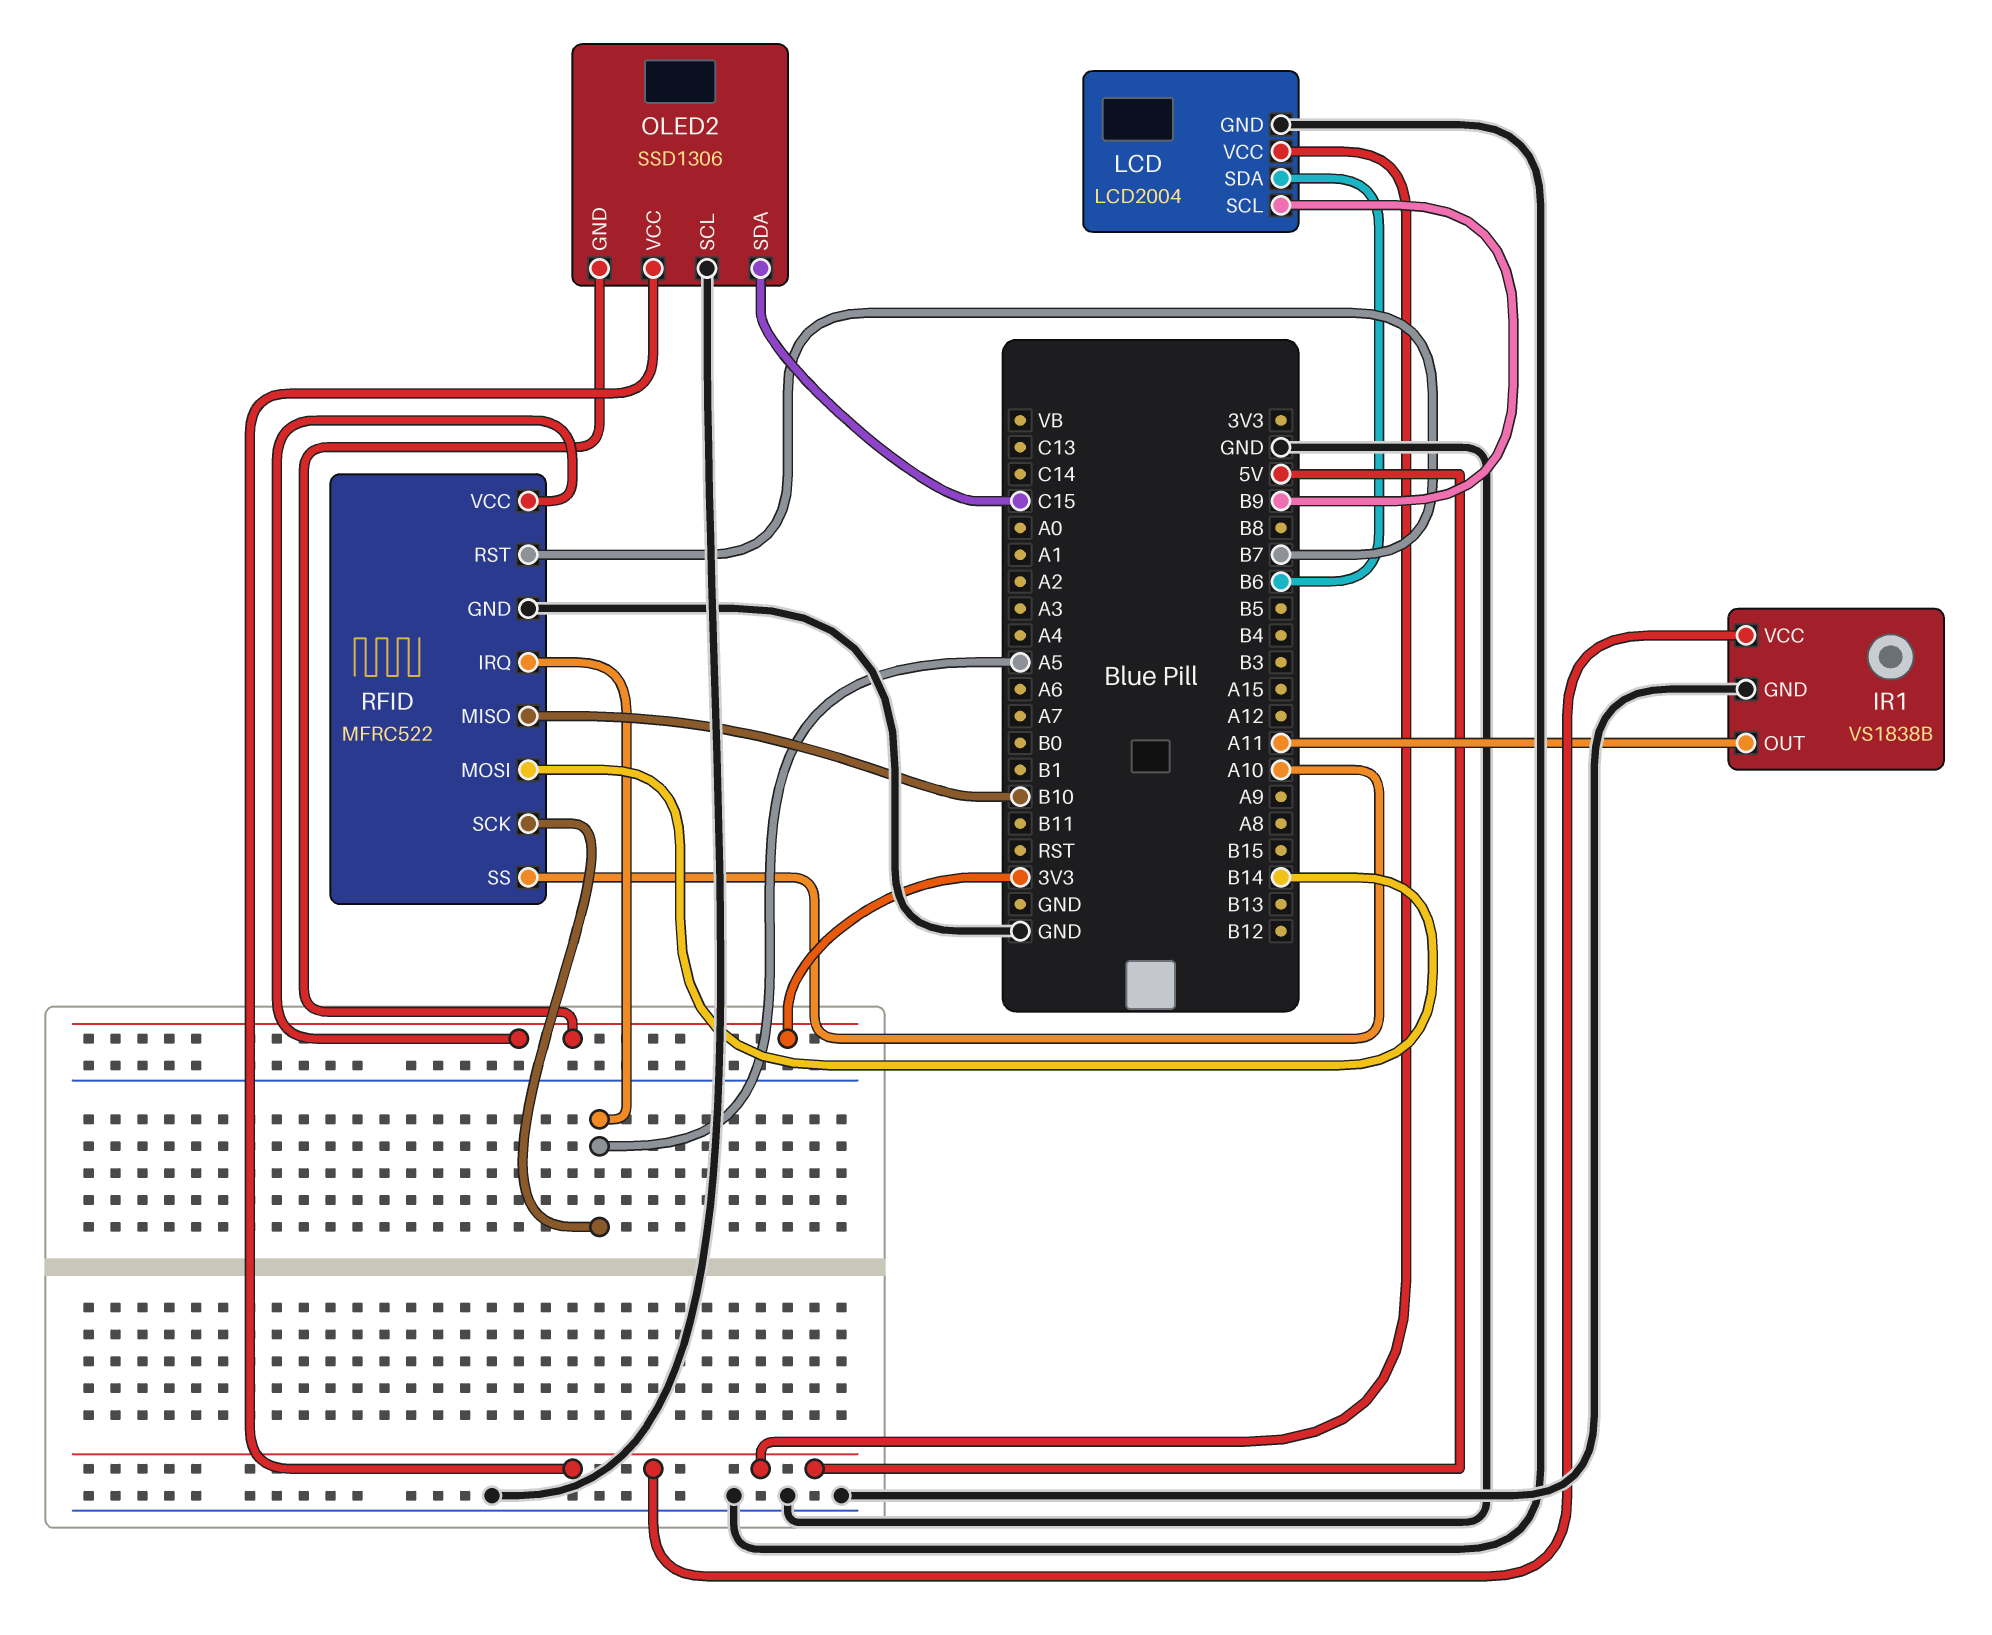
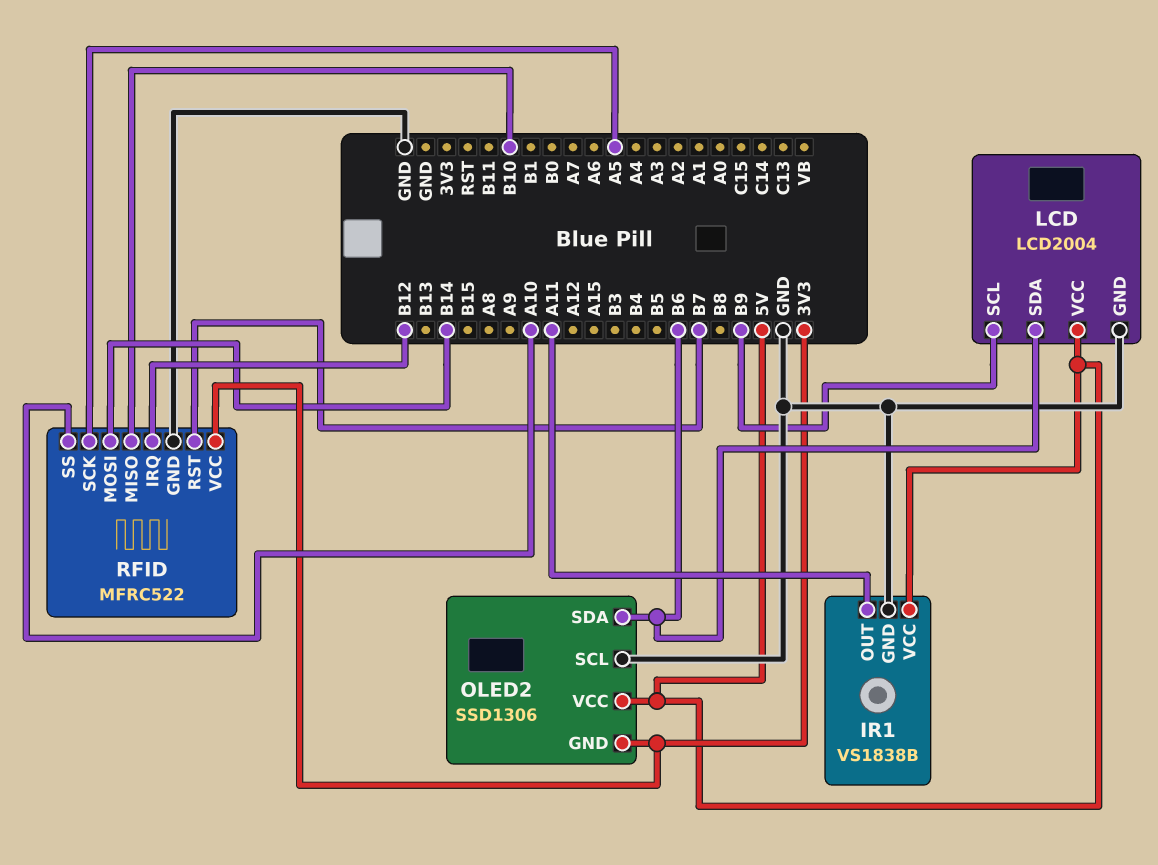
OLED2 pin SDA: C15 -> B6
RFID pin IRQ: A5 -> B12

